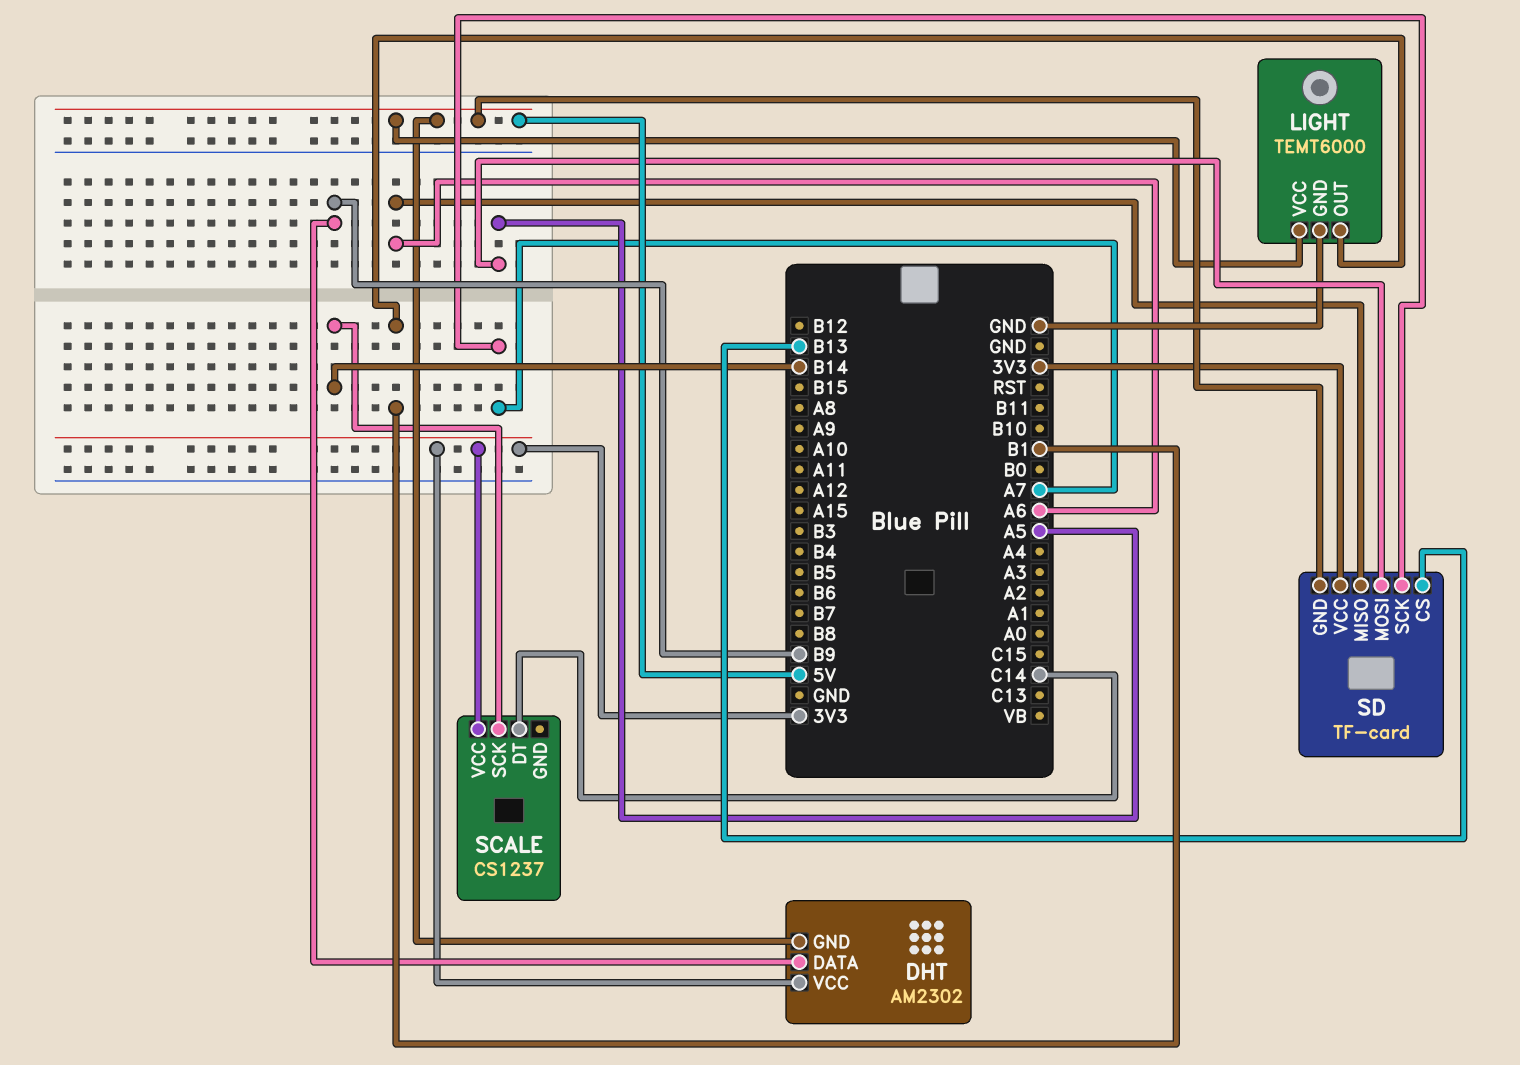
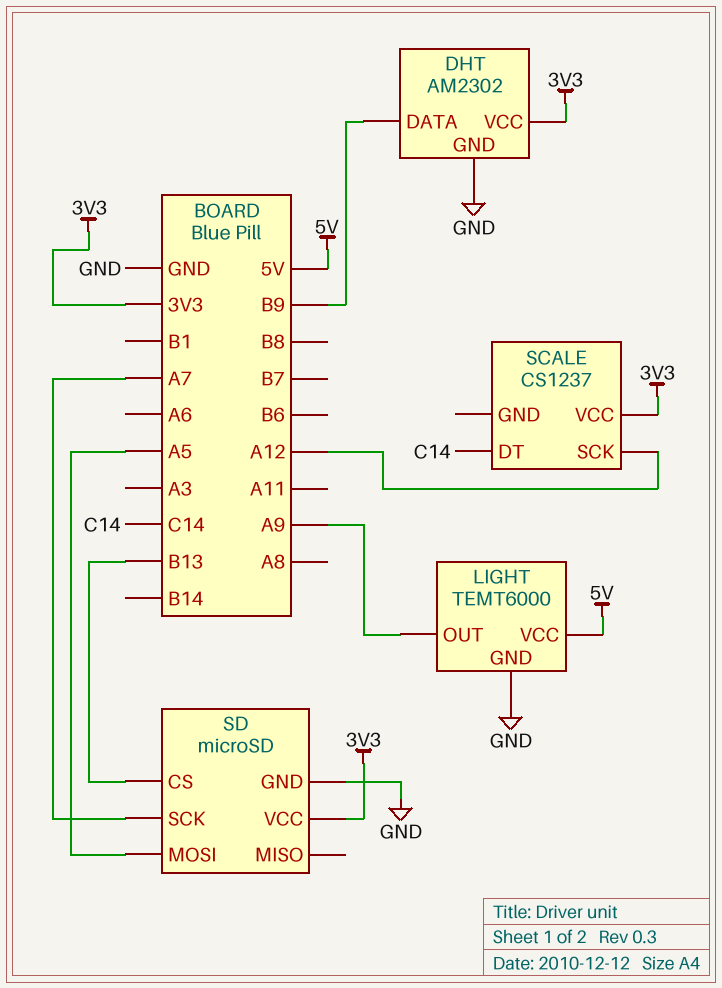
DHT pin GND: 5V -> GND
LIGHT pin OUT: B1 -> A9
SCALE pin SCK: B14 -> A12
SD: TF-card -> microSD
SD pin GND: 5V -> GND
SD pin MISO: A6 -> none

